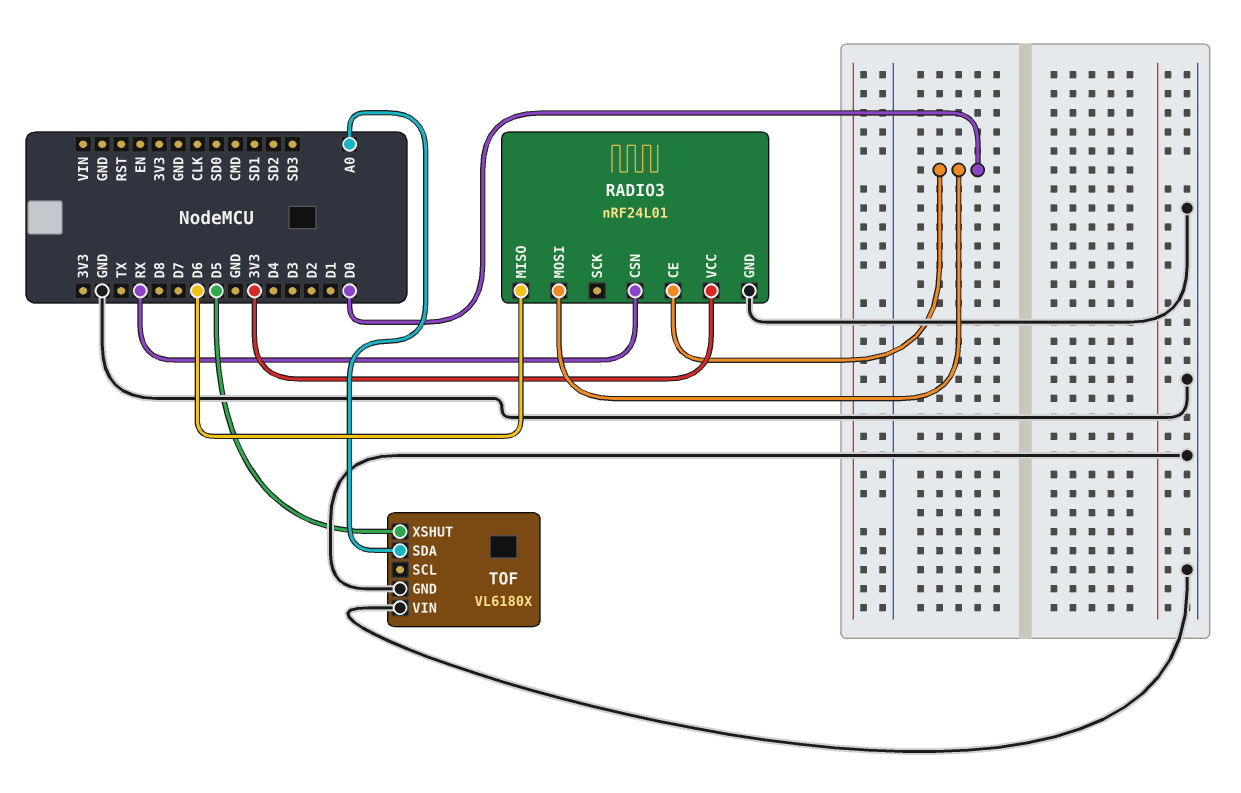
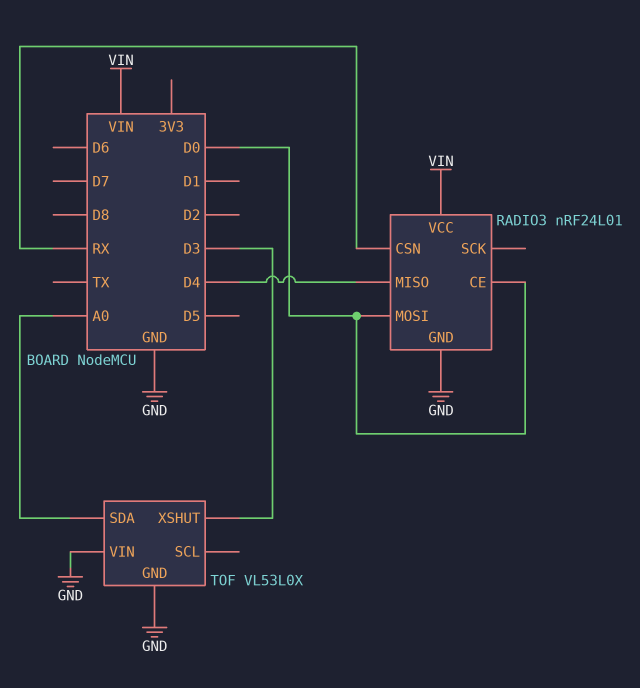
RADIO3 pin MISO: D6 -> D4
RADIO3 pin VCC: 3V3 -> VIN
TOF: VL6180X -> VL53L0X
TOF pin XSHUT: D5 -> D3

